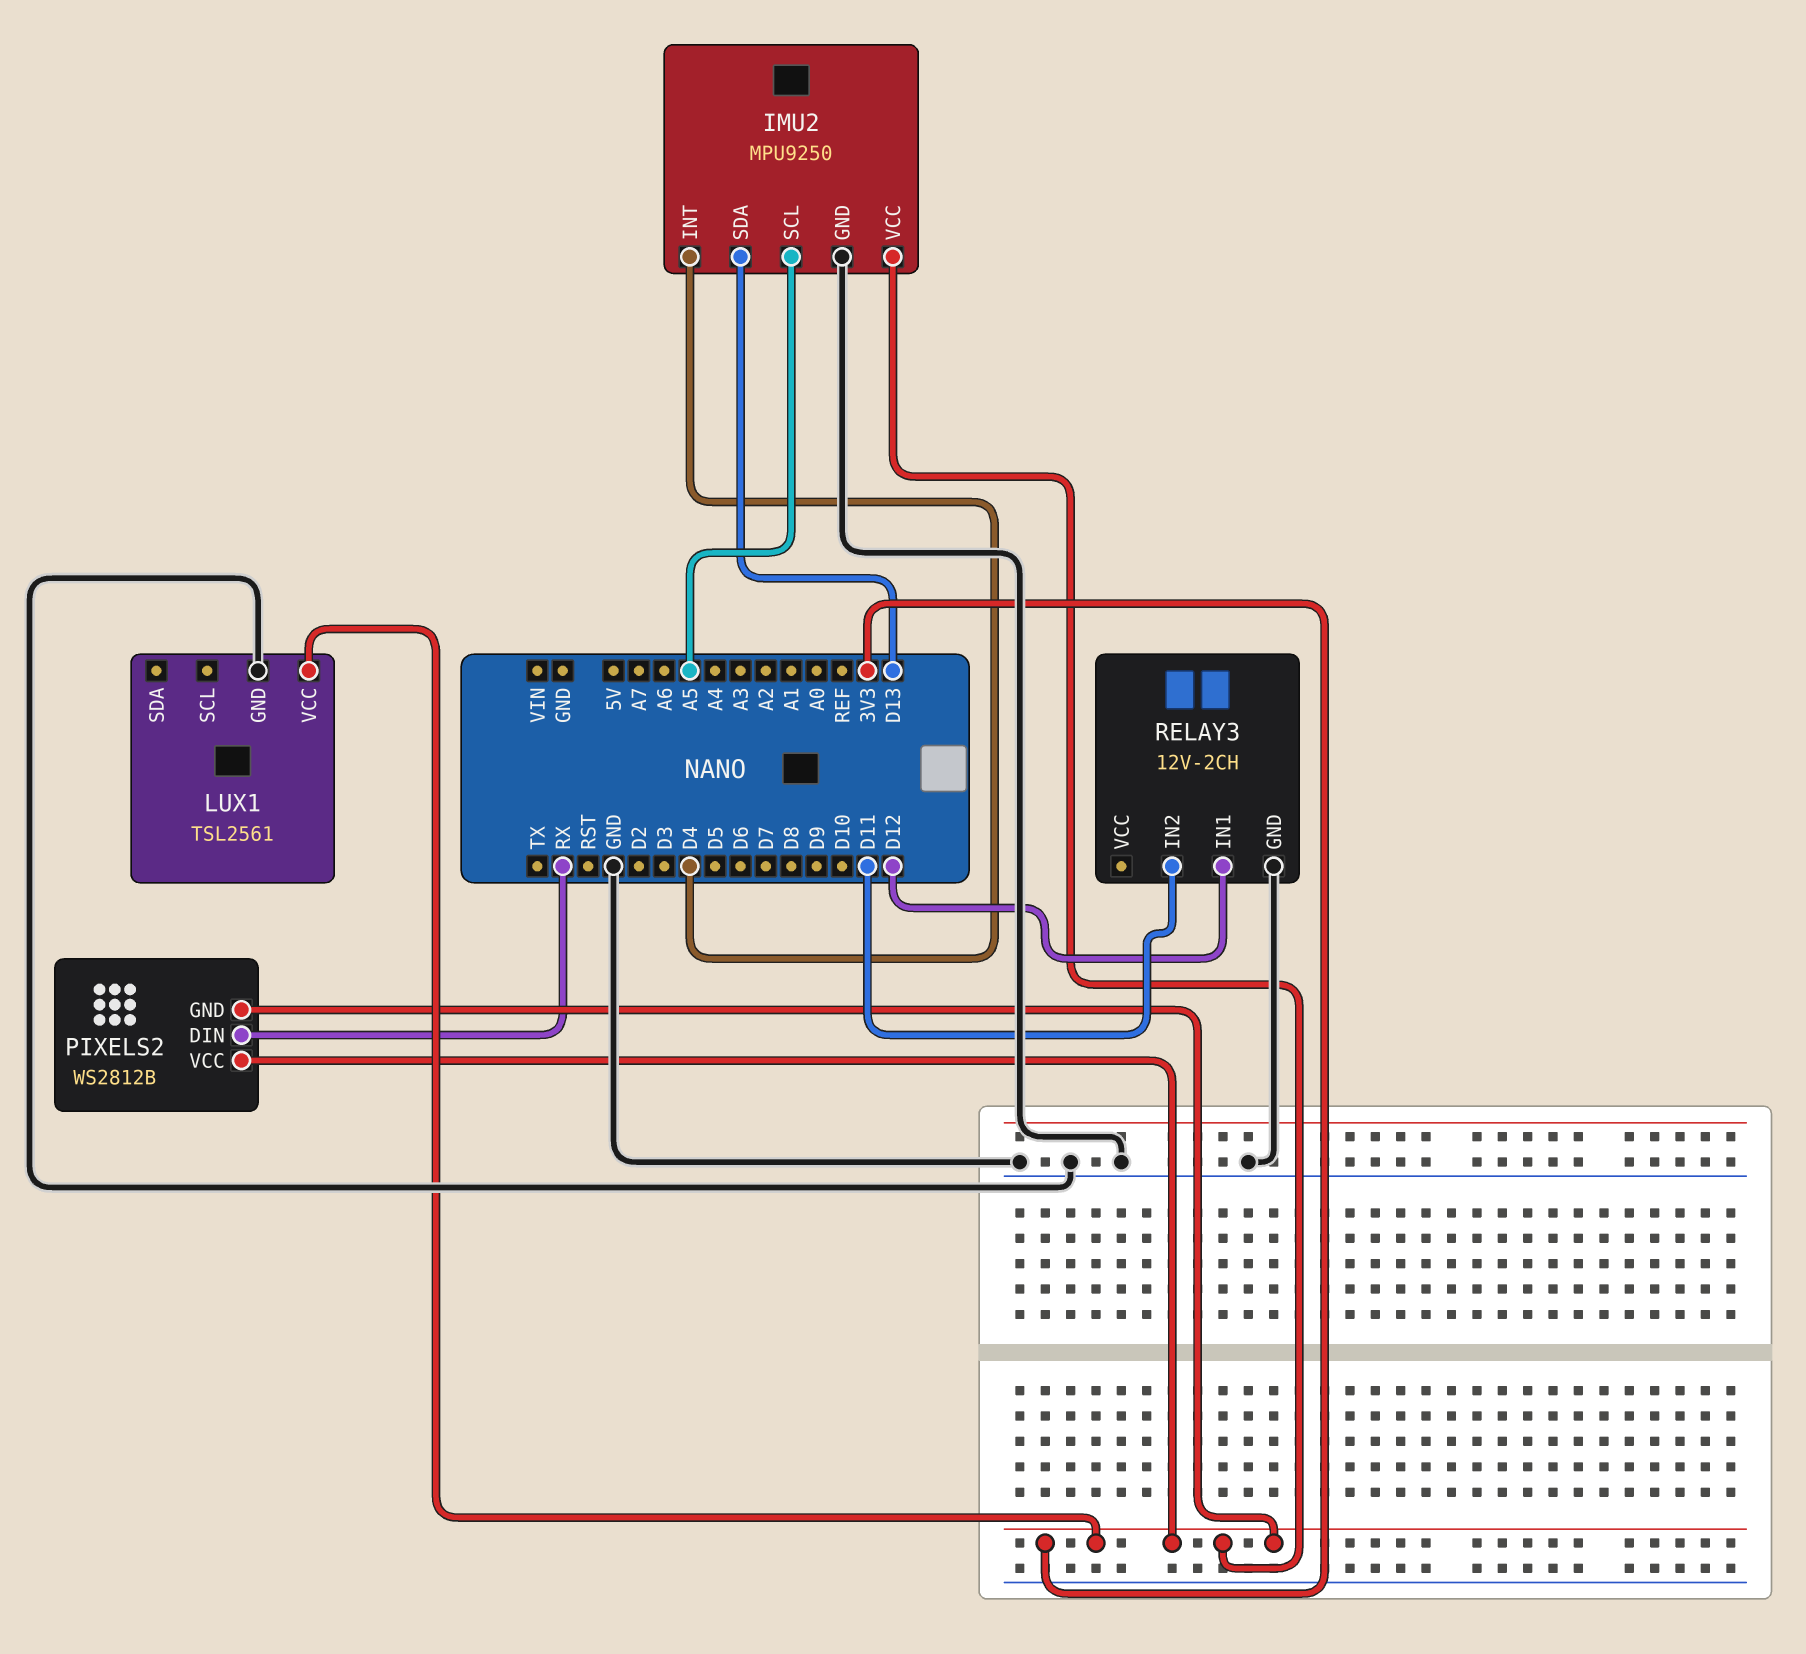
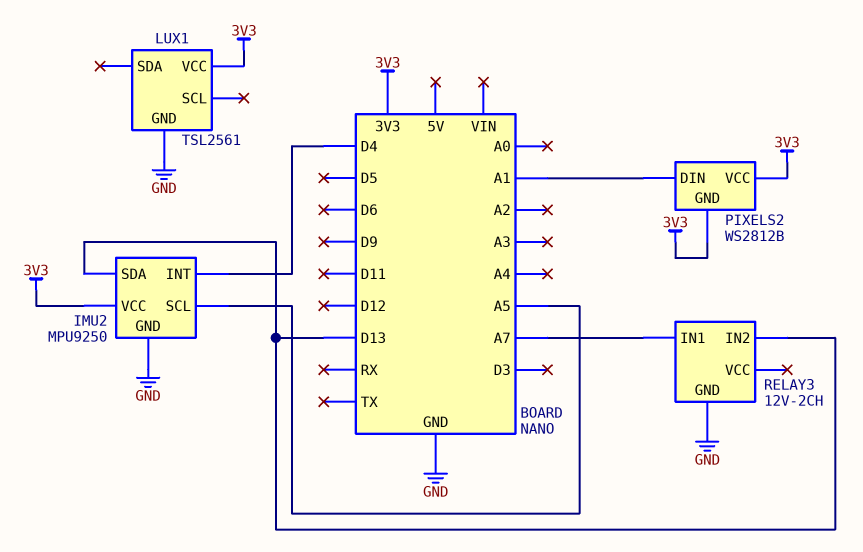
PIXELS2 pin DIN: RX -> A1
RELAY3 pin IN1: D12 -> A7
RELAY3 pin IN2: D11 -> D13

